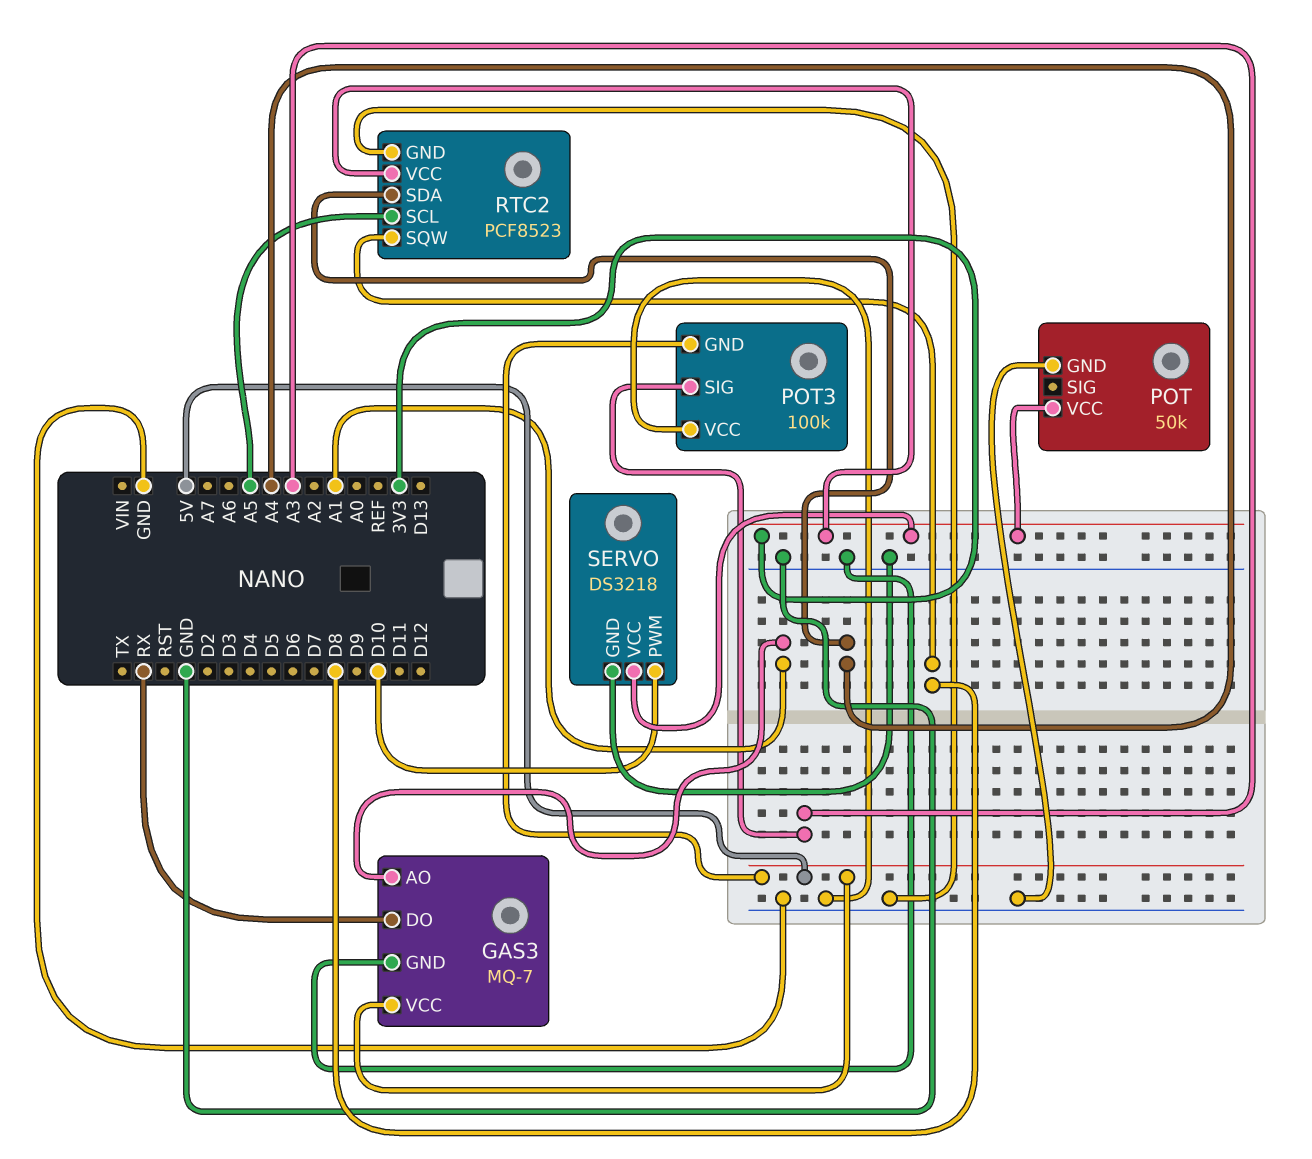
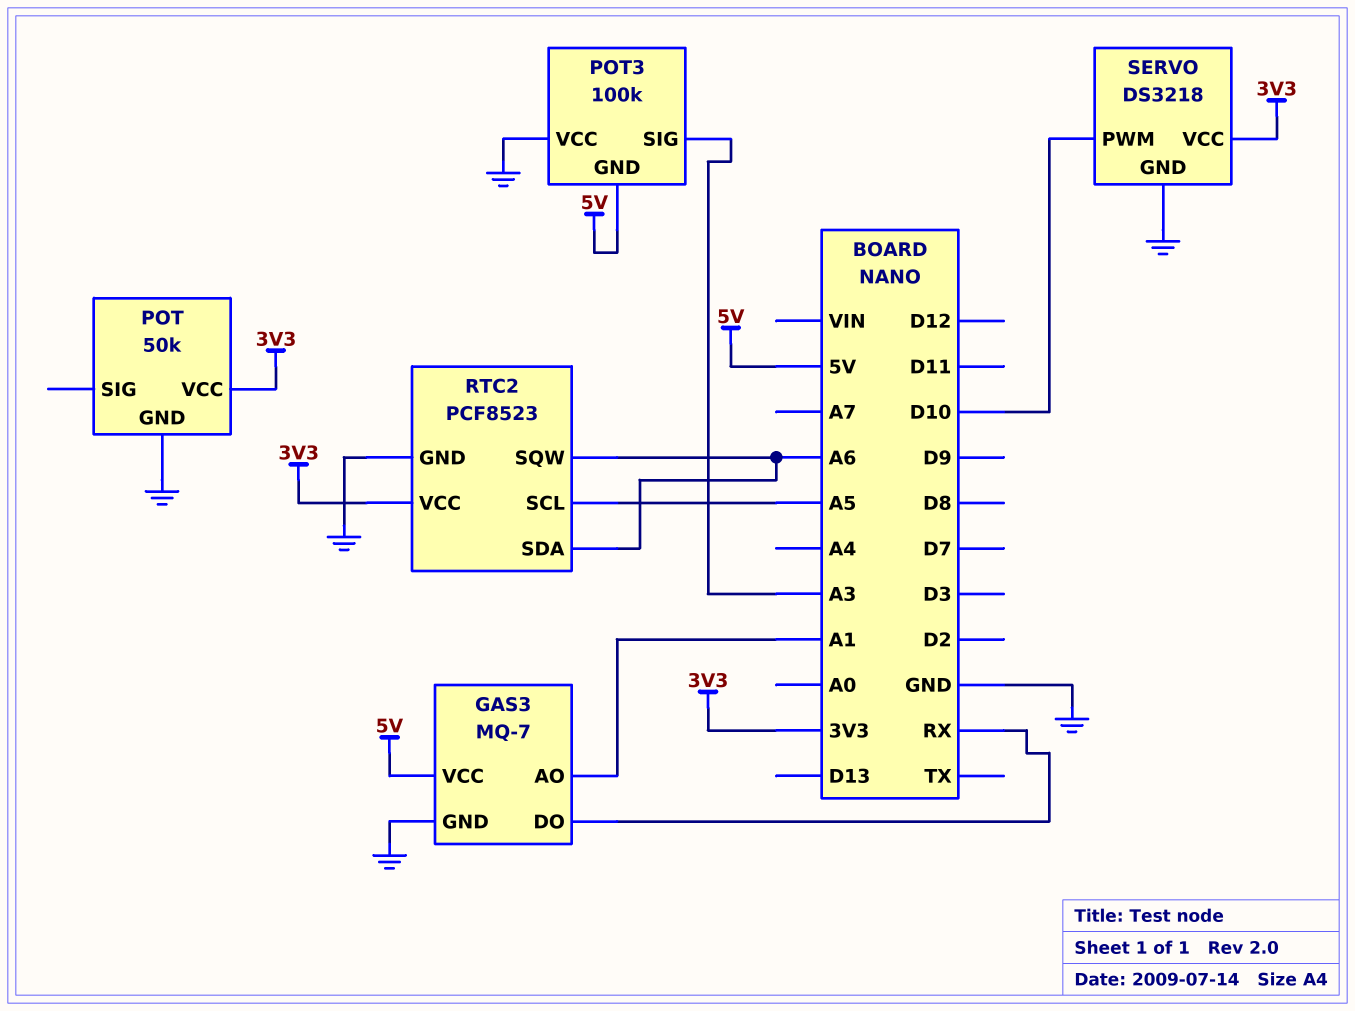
RTC2 pin SDA: A4 -> A6
RTC2 pin SQW: D8 -> A6

